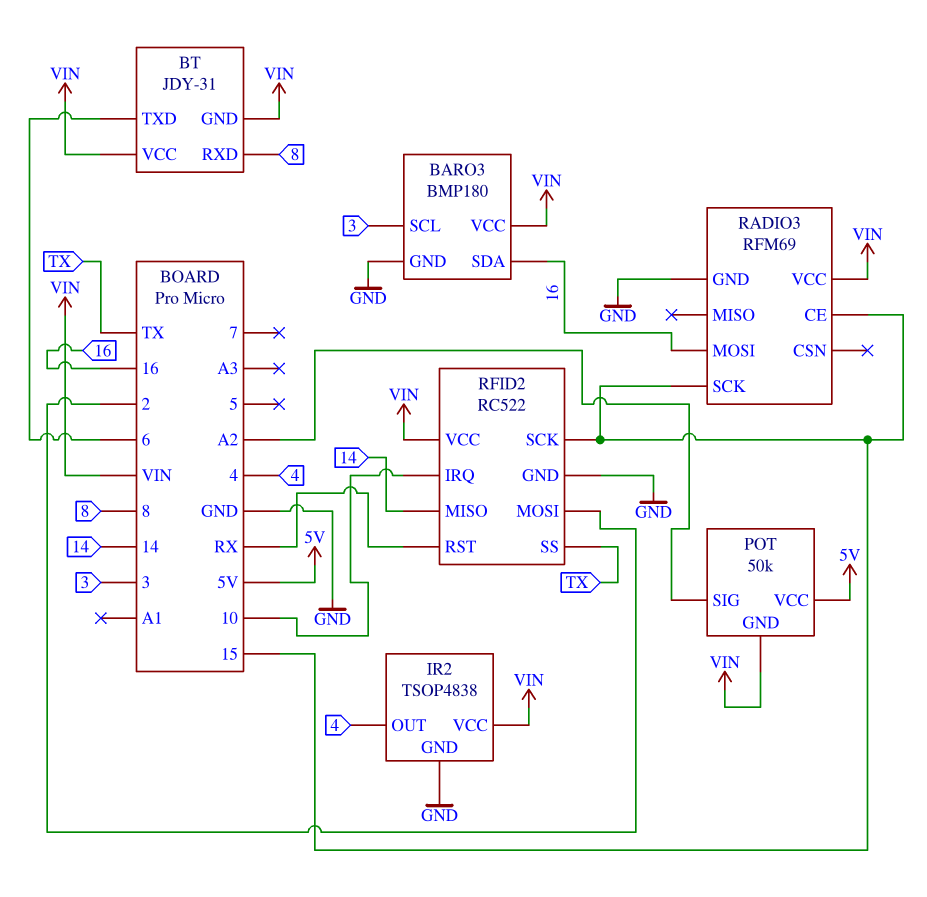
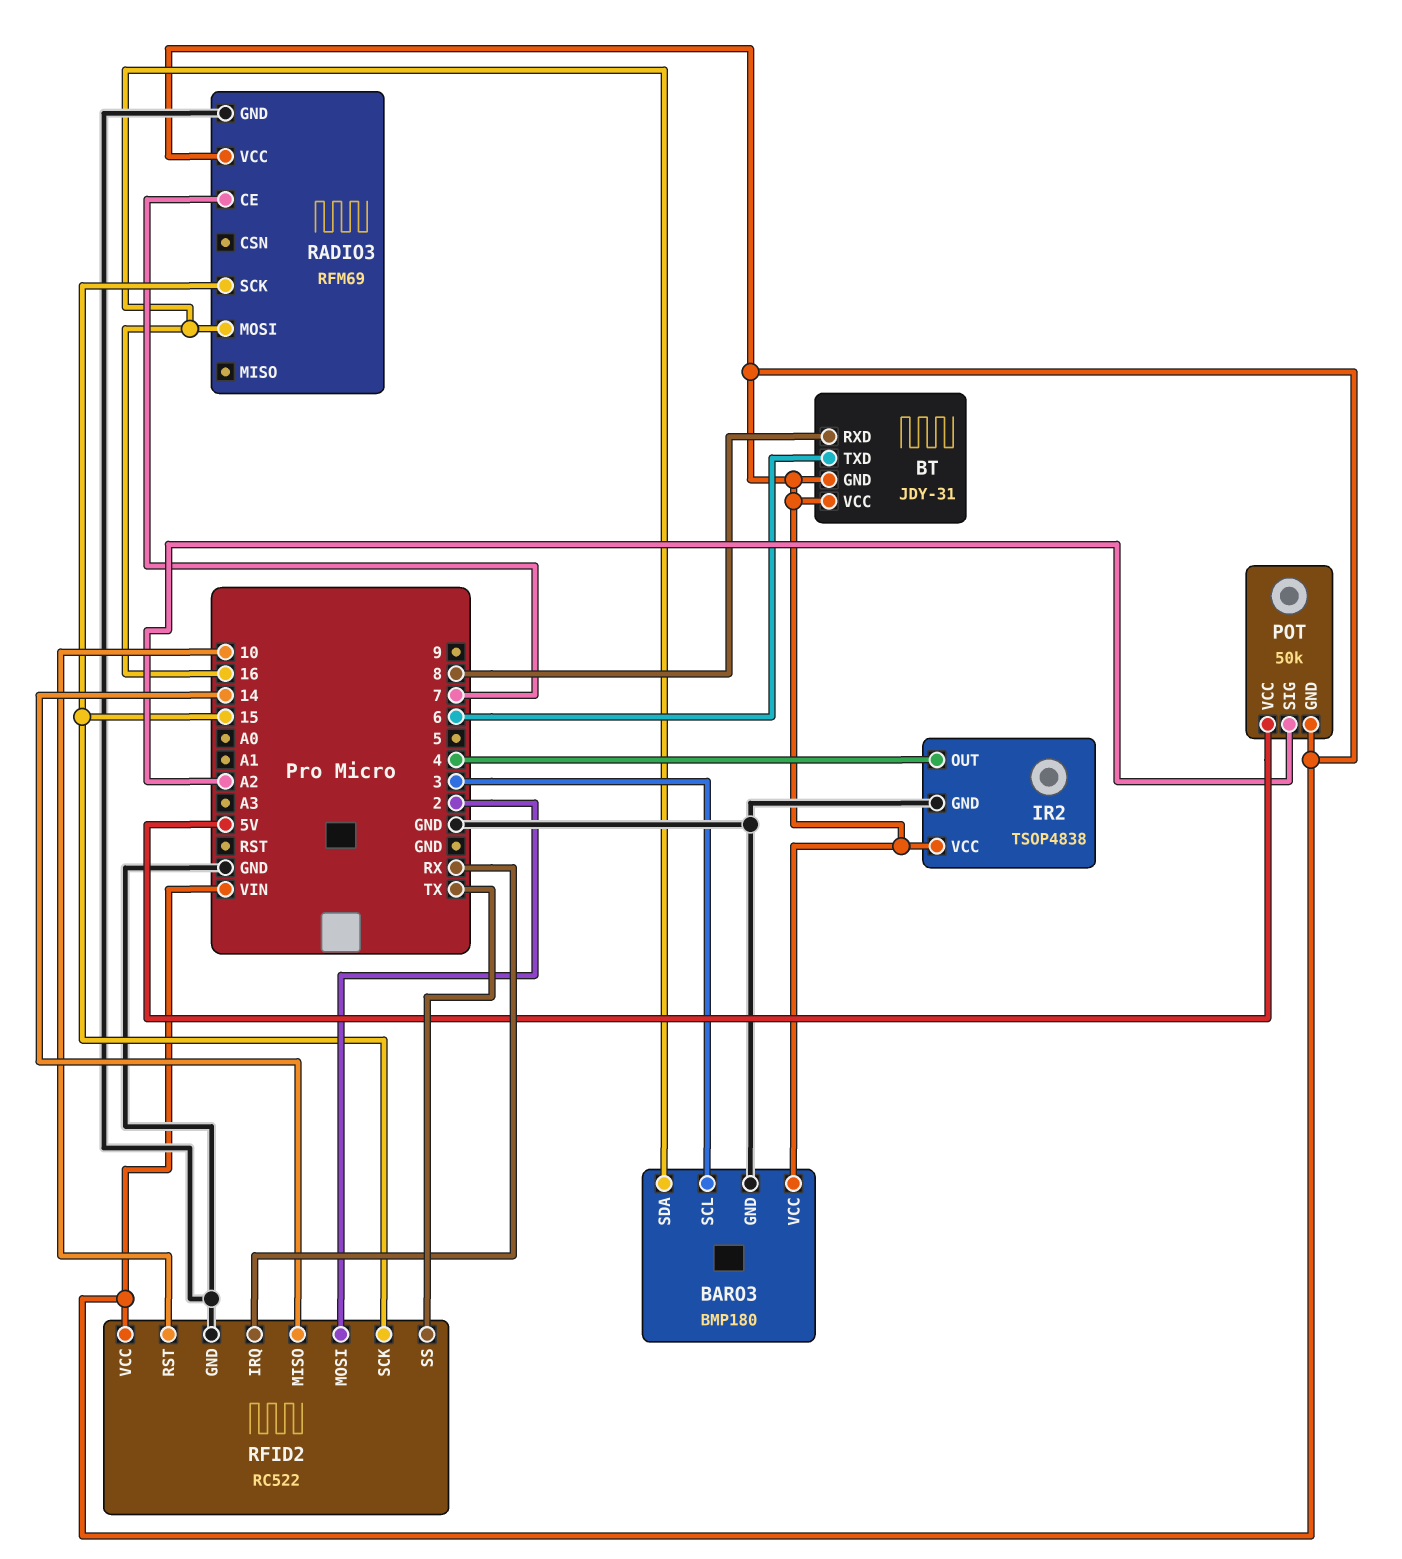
RADIO3 pin CE: 15 -> 7
RFID2 pin IRQ: 10 -> RX
RFID2 pin RST: RX -> 10

